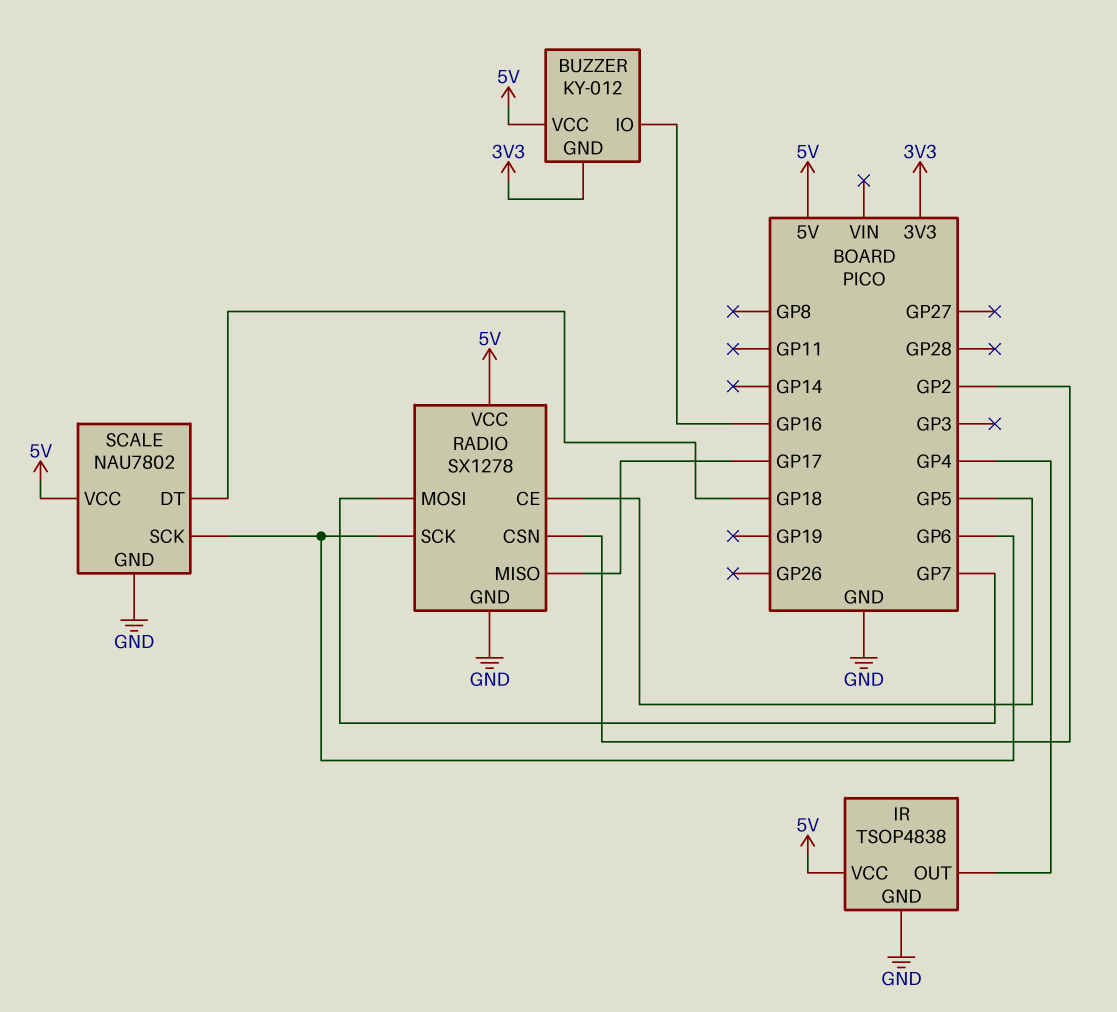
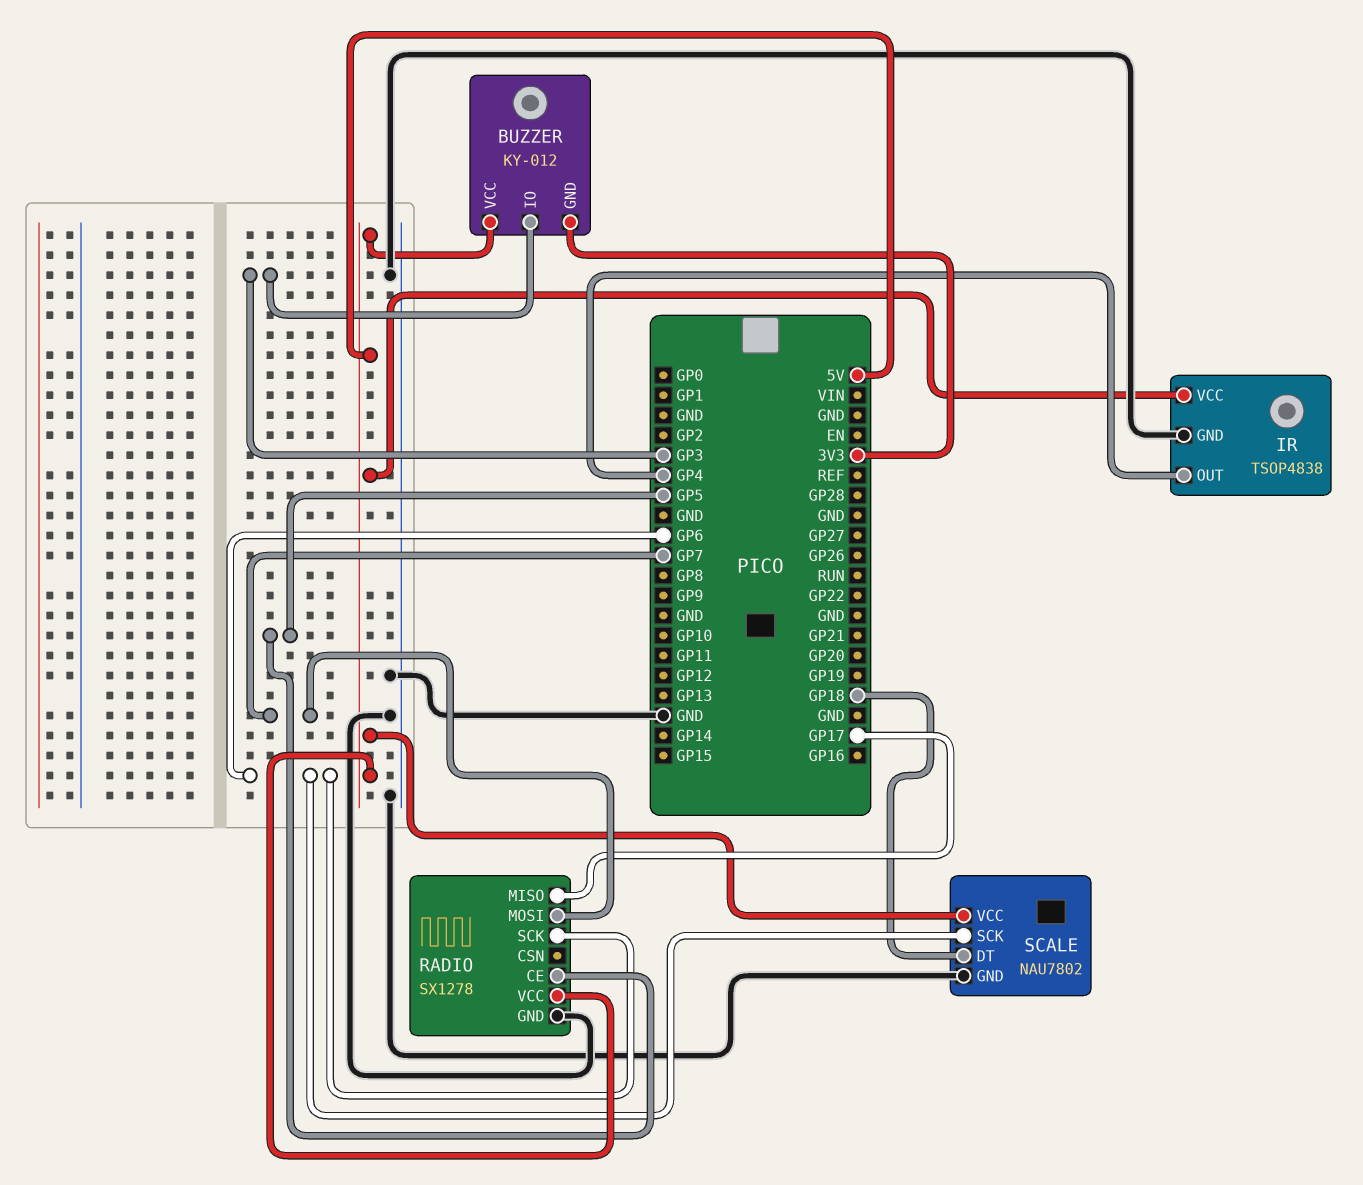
BUZZER pin IO: GP16 -> GP3
RADIO pin CSN: GP2 -> none

